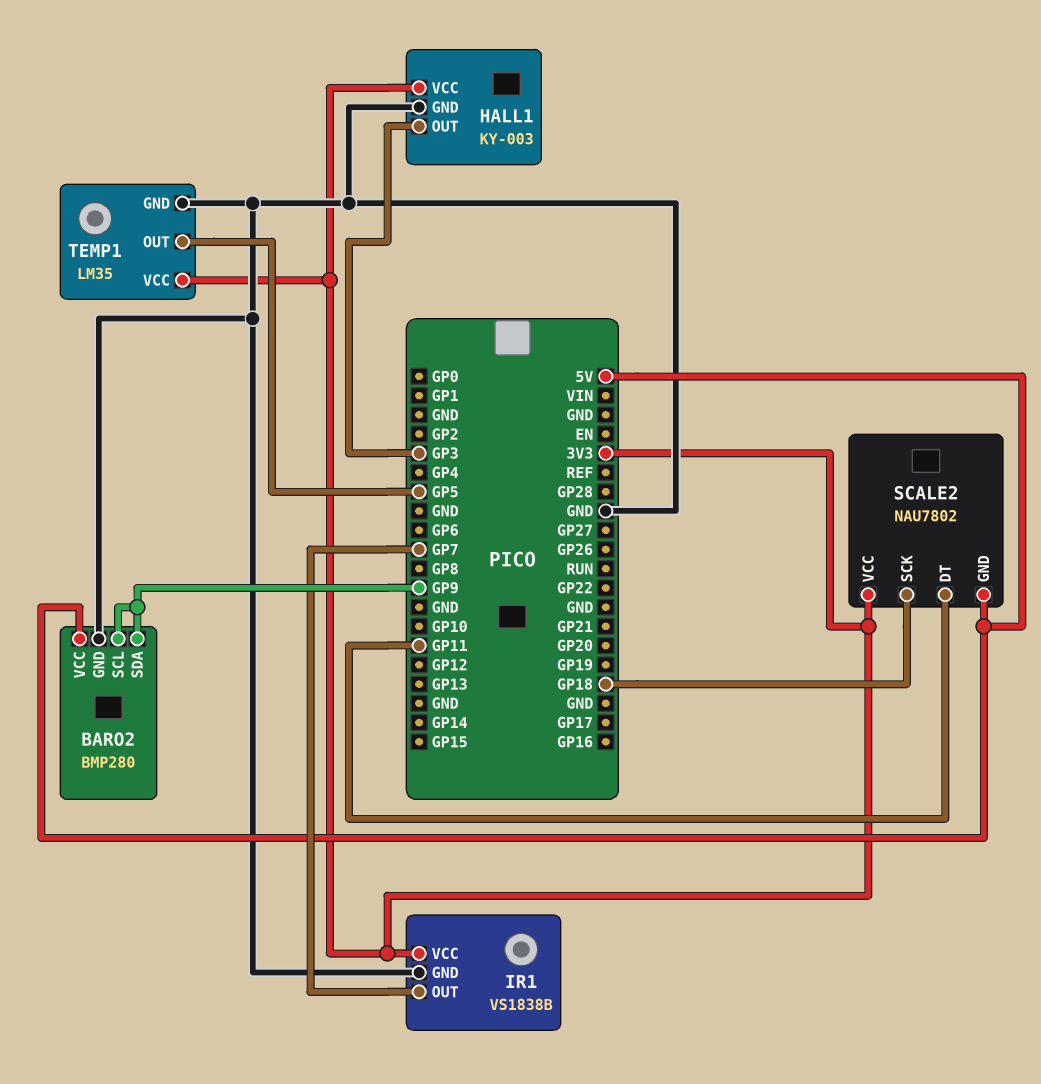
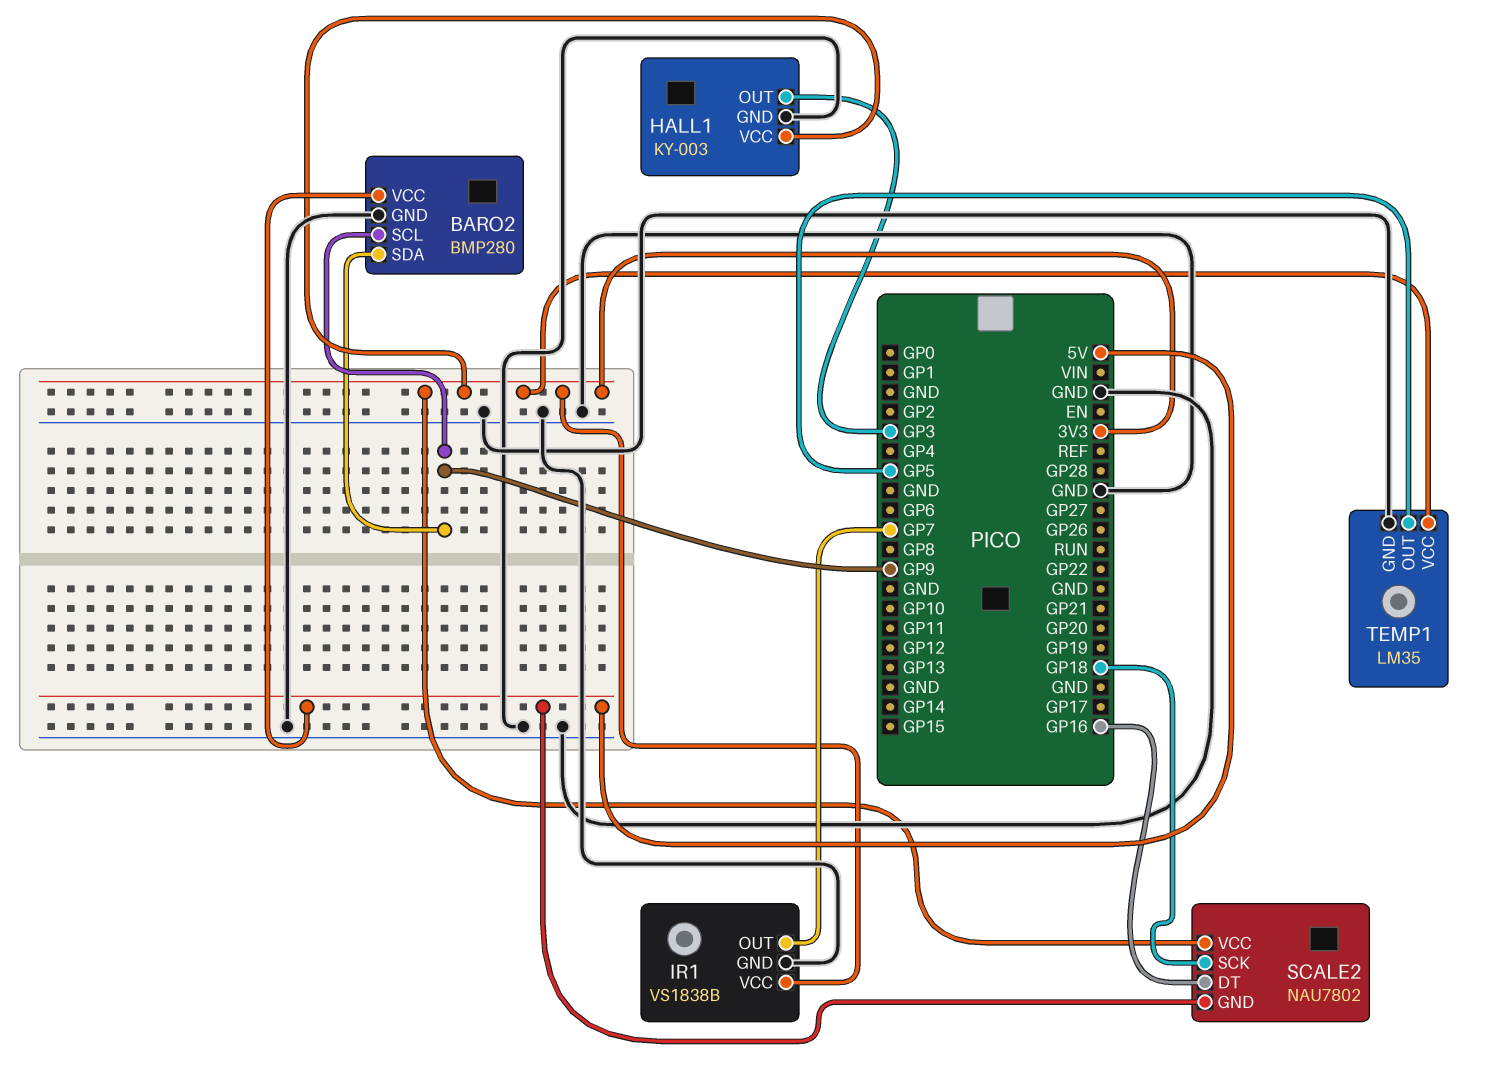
SCALE2 pin DT: GP11 -> GP16

